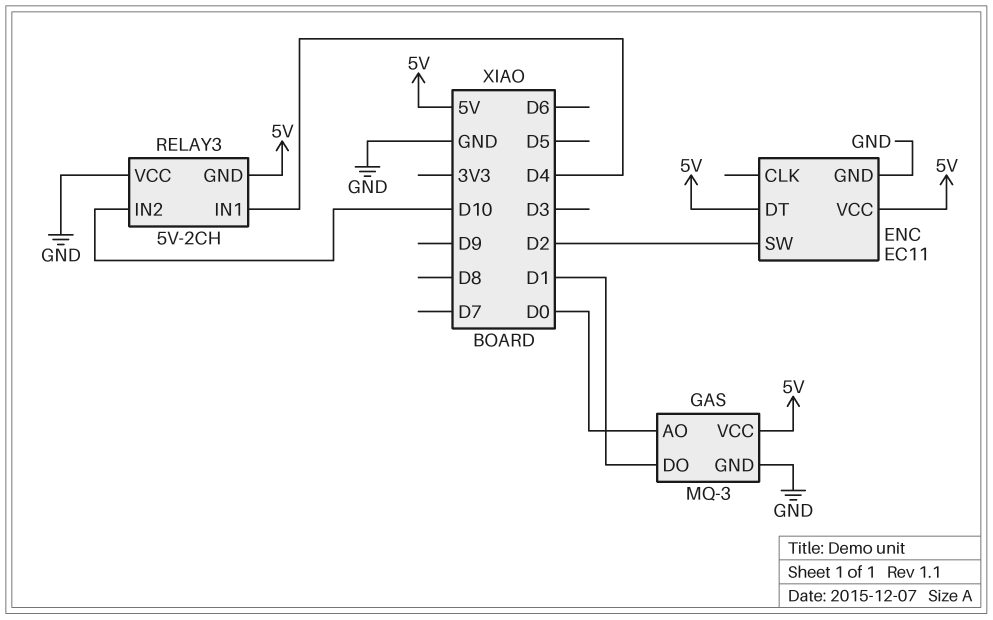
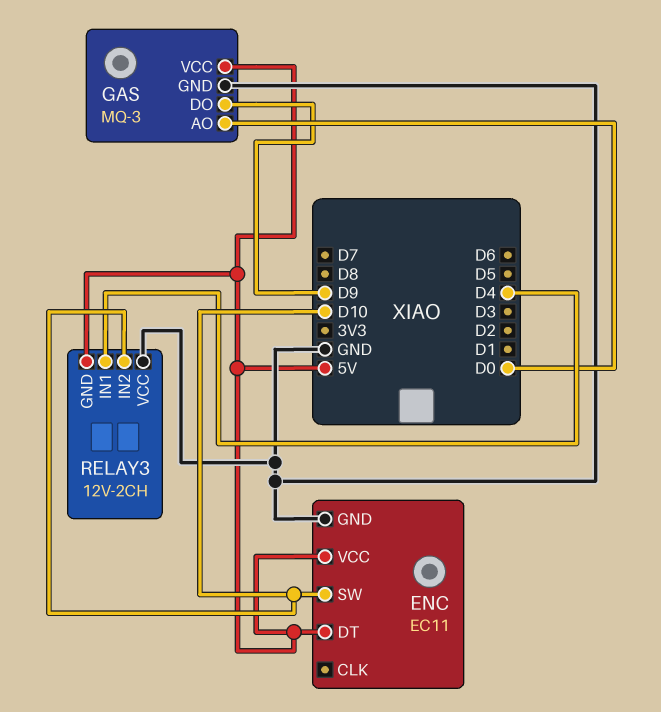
ENC pin SW: D2 -> D10
GAS pin DO: D1 -> D9
RELAY3: 5V-2CH -> 12V-2CH

